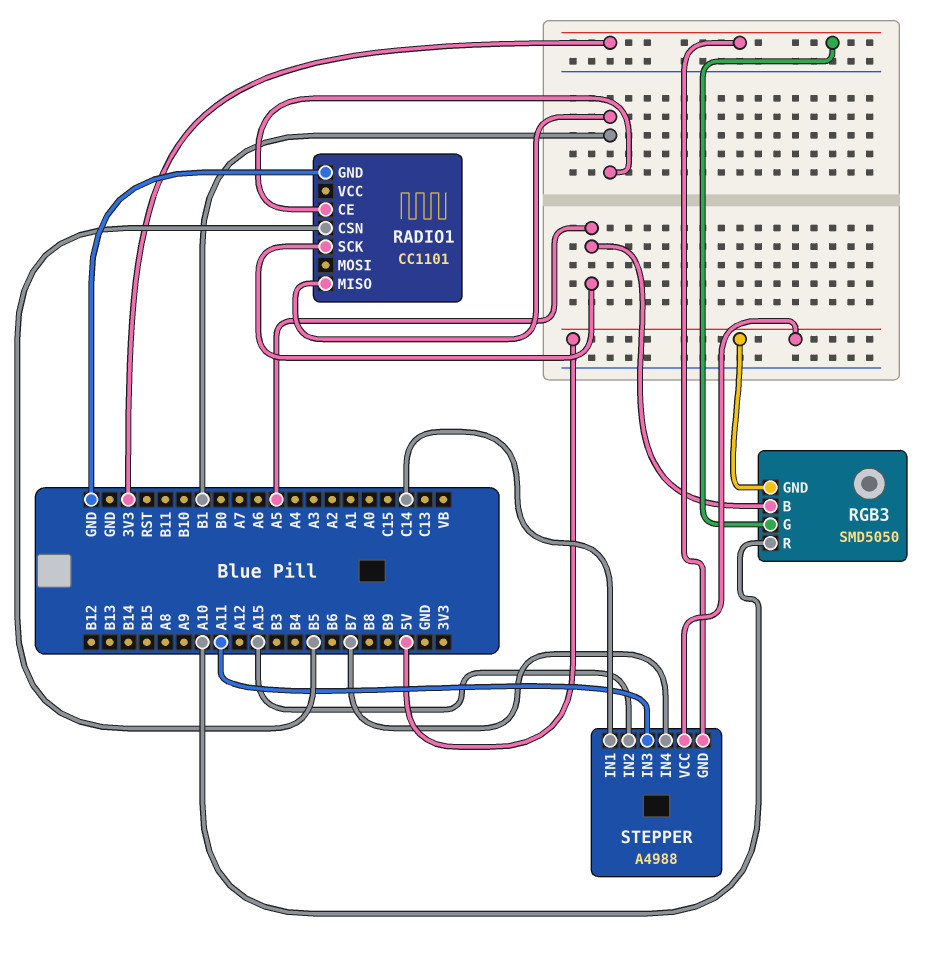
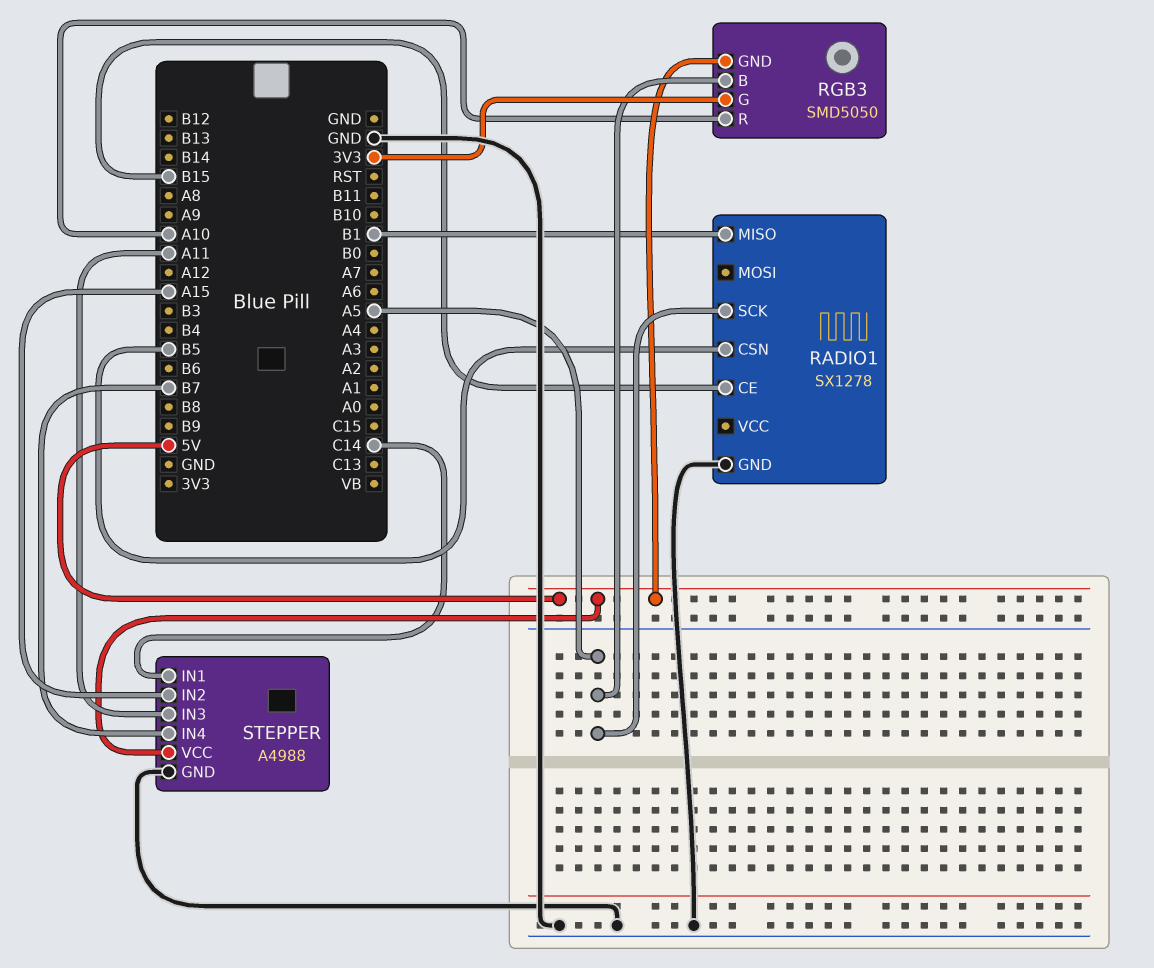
RADIO1: CC1101 -> SX1278
RADIO1 pin CE: B1 -> B15
STEPPER pin GND: 3V3 -> GND

